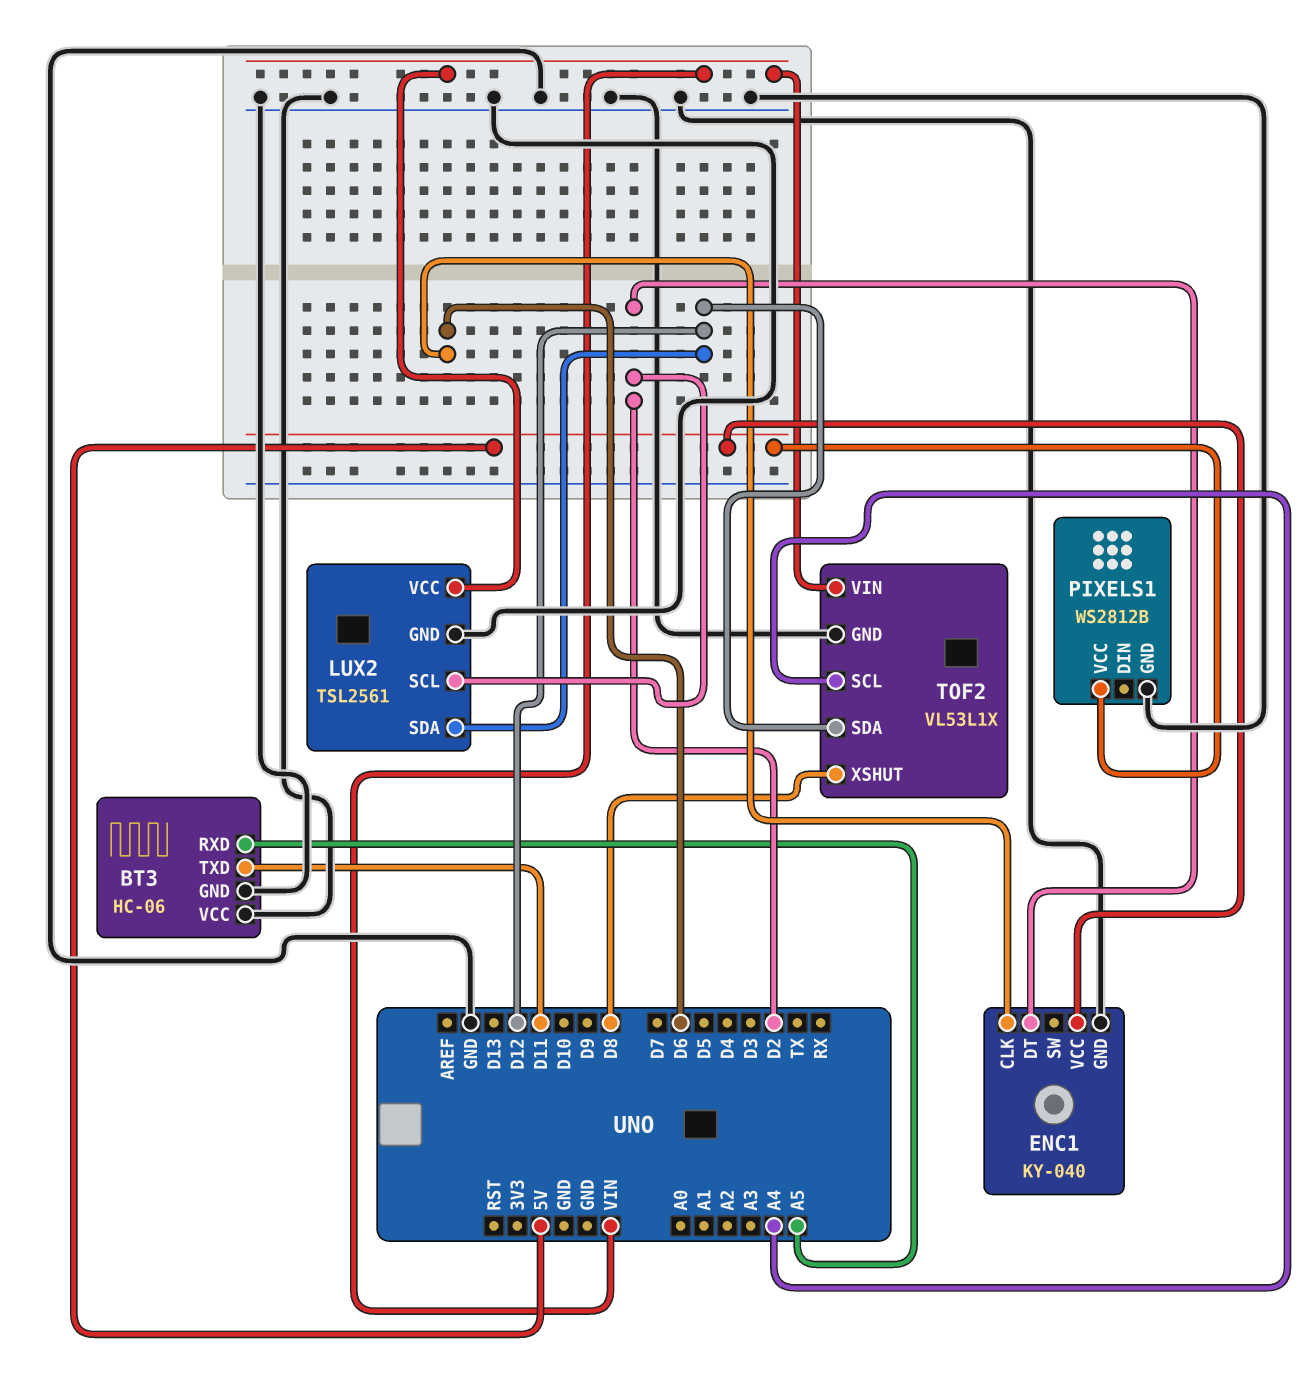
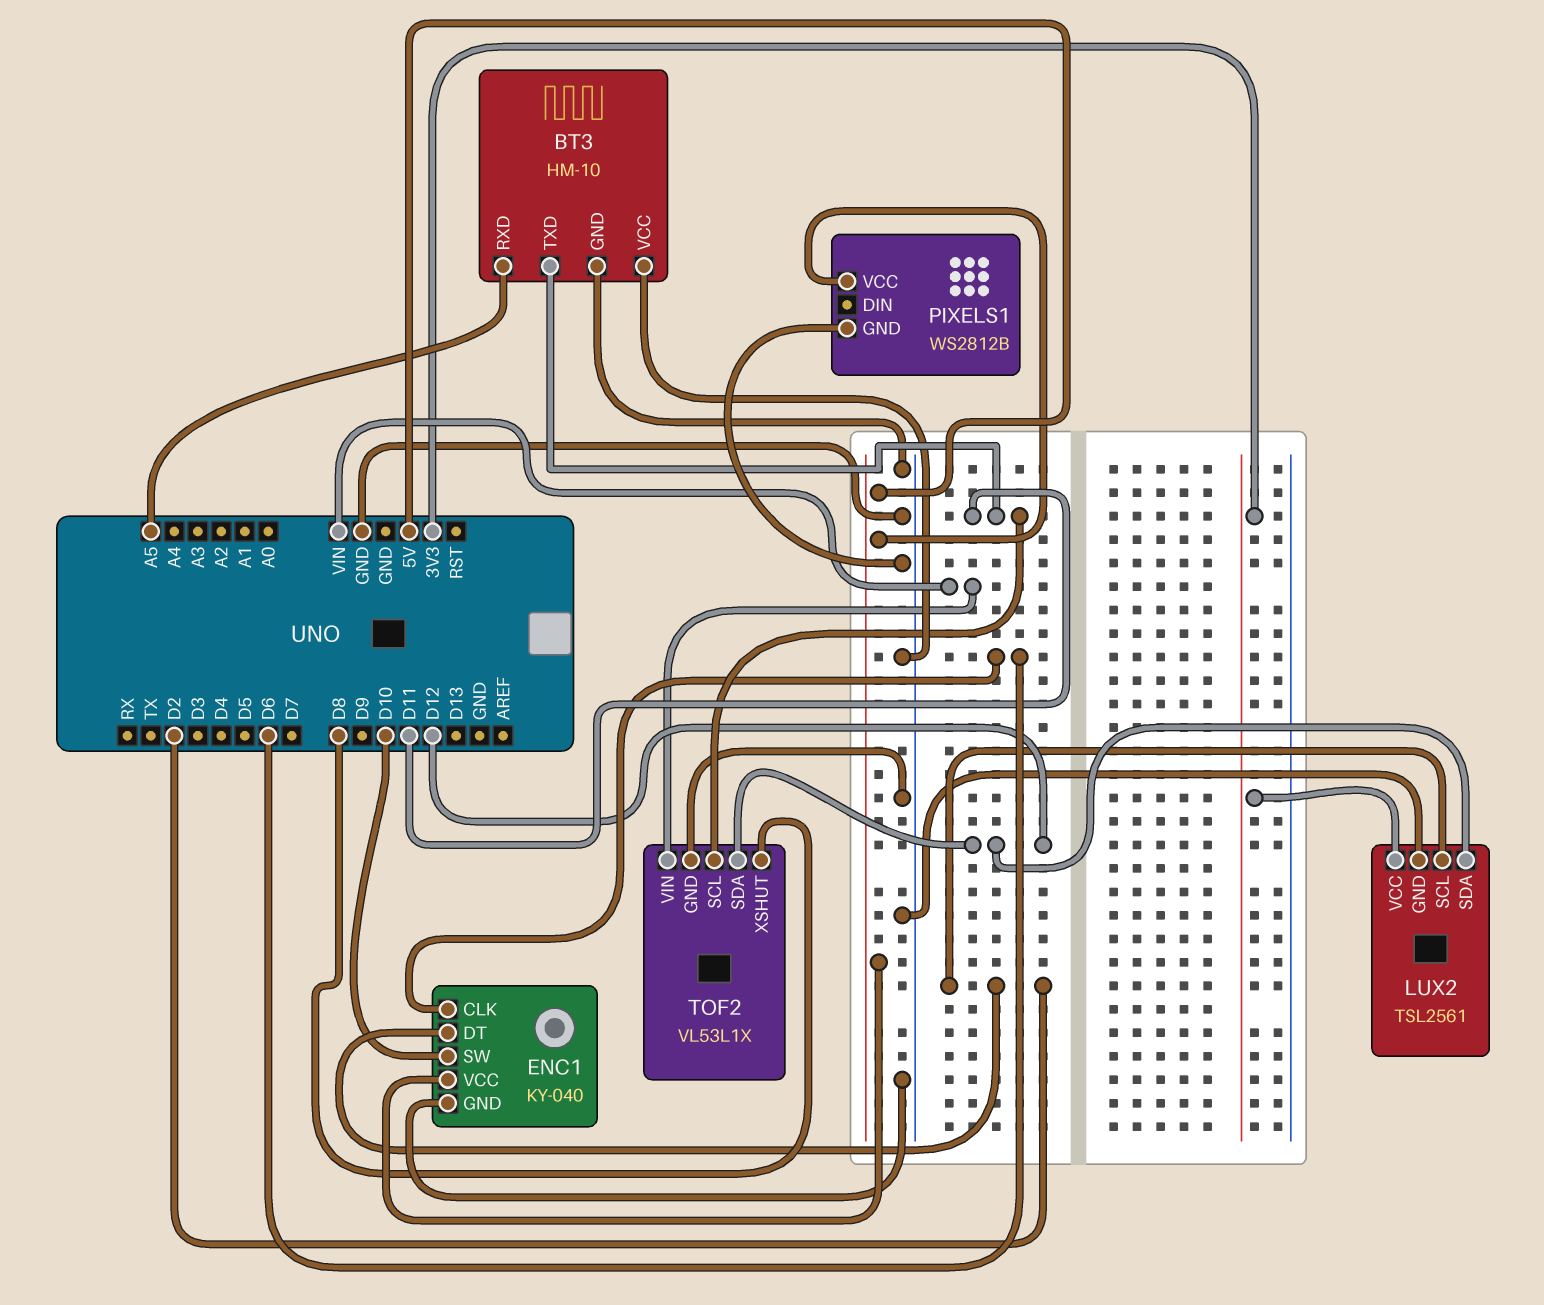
BT3: HC-06 -> HM-10
ENC1 pin SW: none -> D10
LUX2 pin VCC: VIN -> 3V3
TOF2 pin SCL: A4 -> D11

